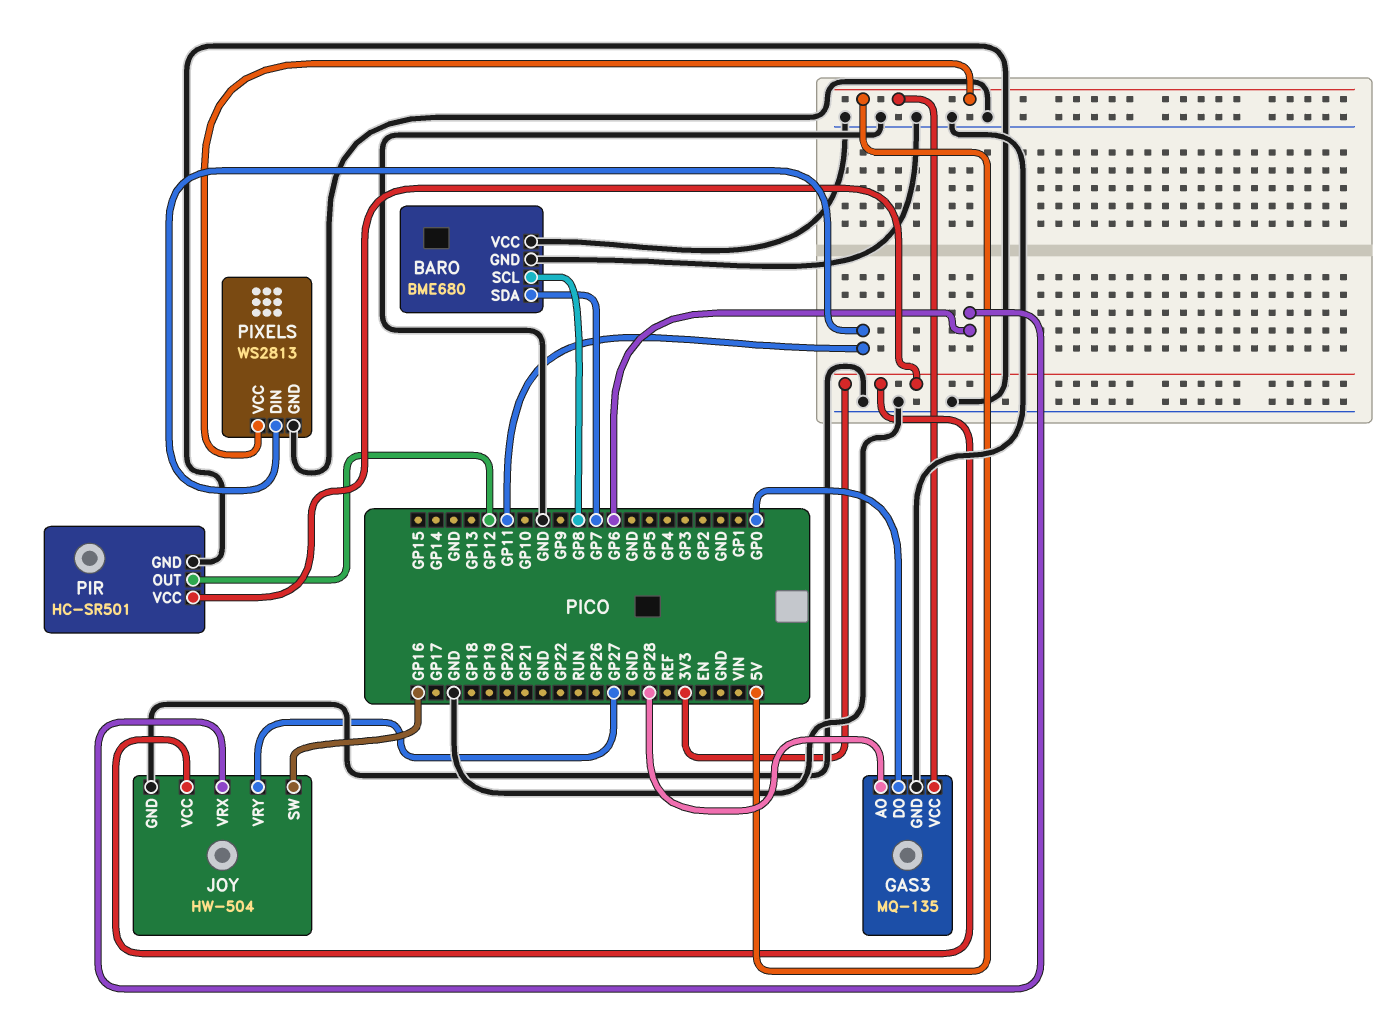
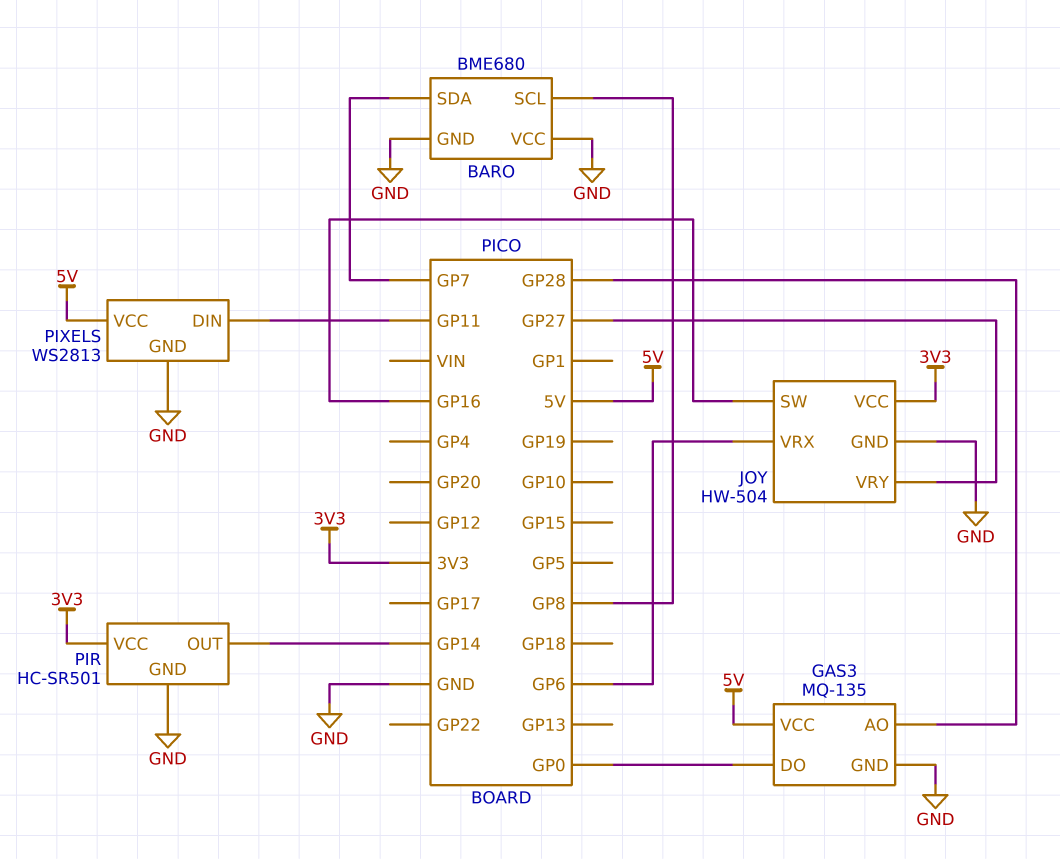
PIR pin OUT: GP12 -> GP14

